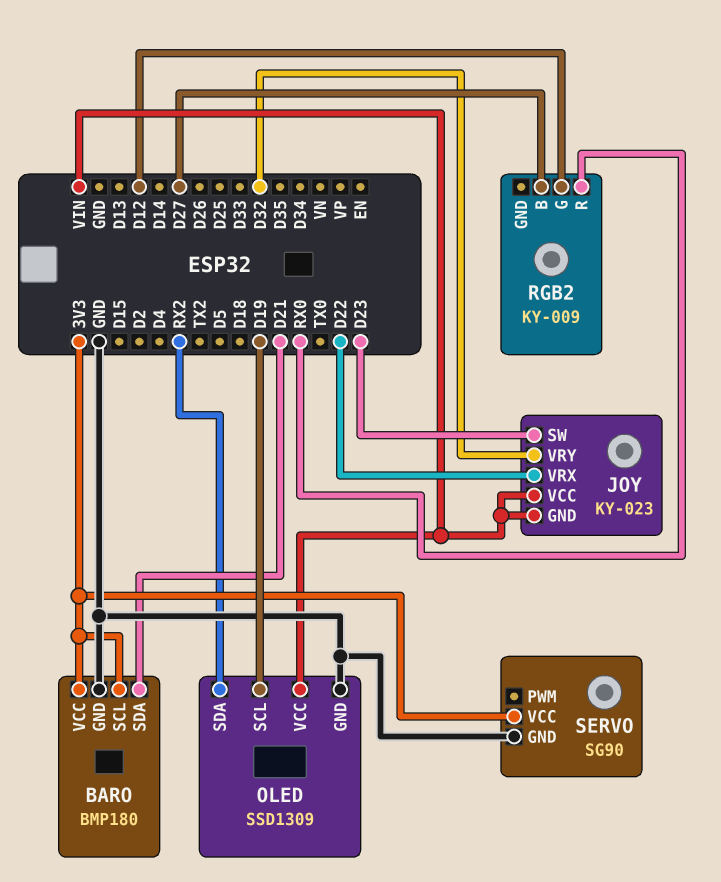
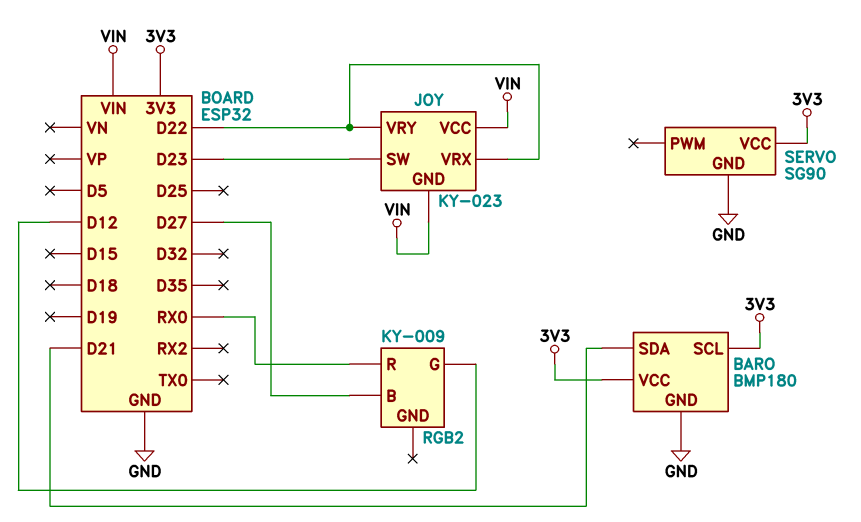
JOY pin VRY: D32 -> D22
OLED: SSD1309 -> none
OLED pin GND: GND -> none
OLED pin SCL: D19 -> none
OLED pin SDA: RX2 -> none
OLED pin VCC: VIN -> none

